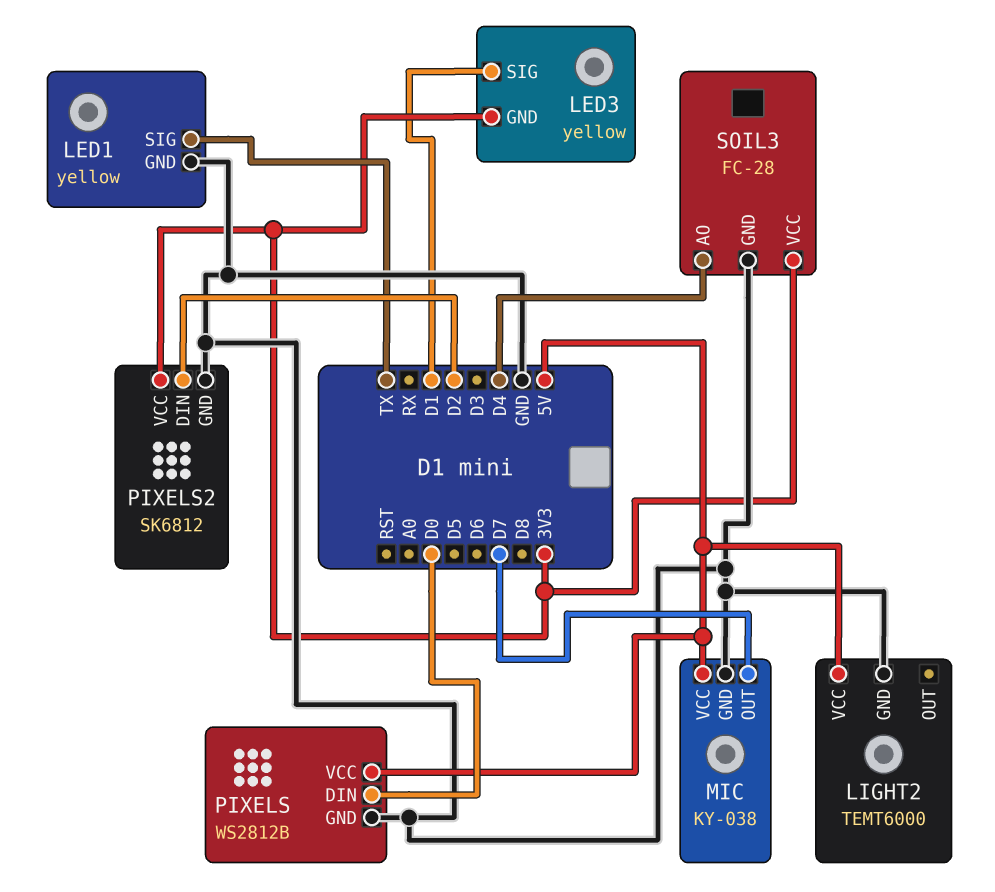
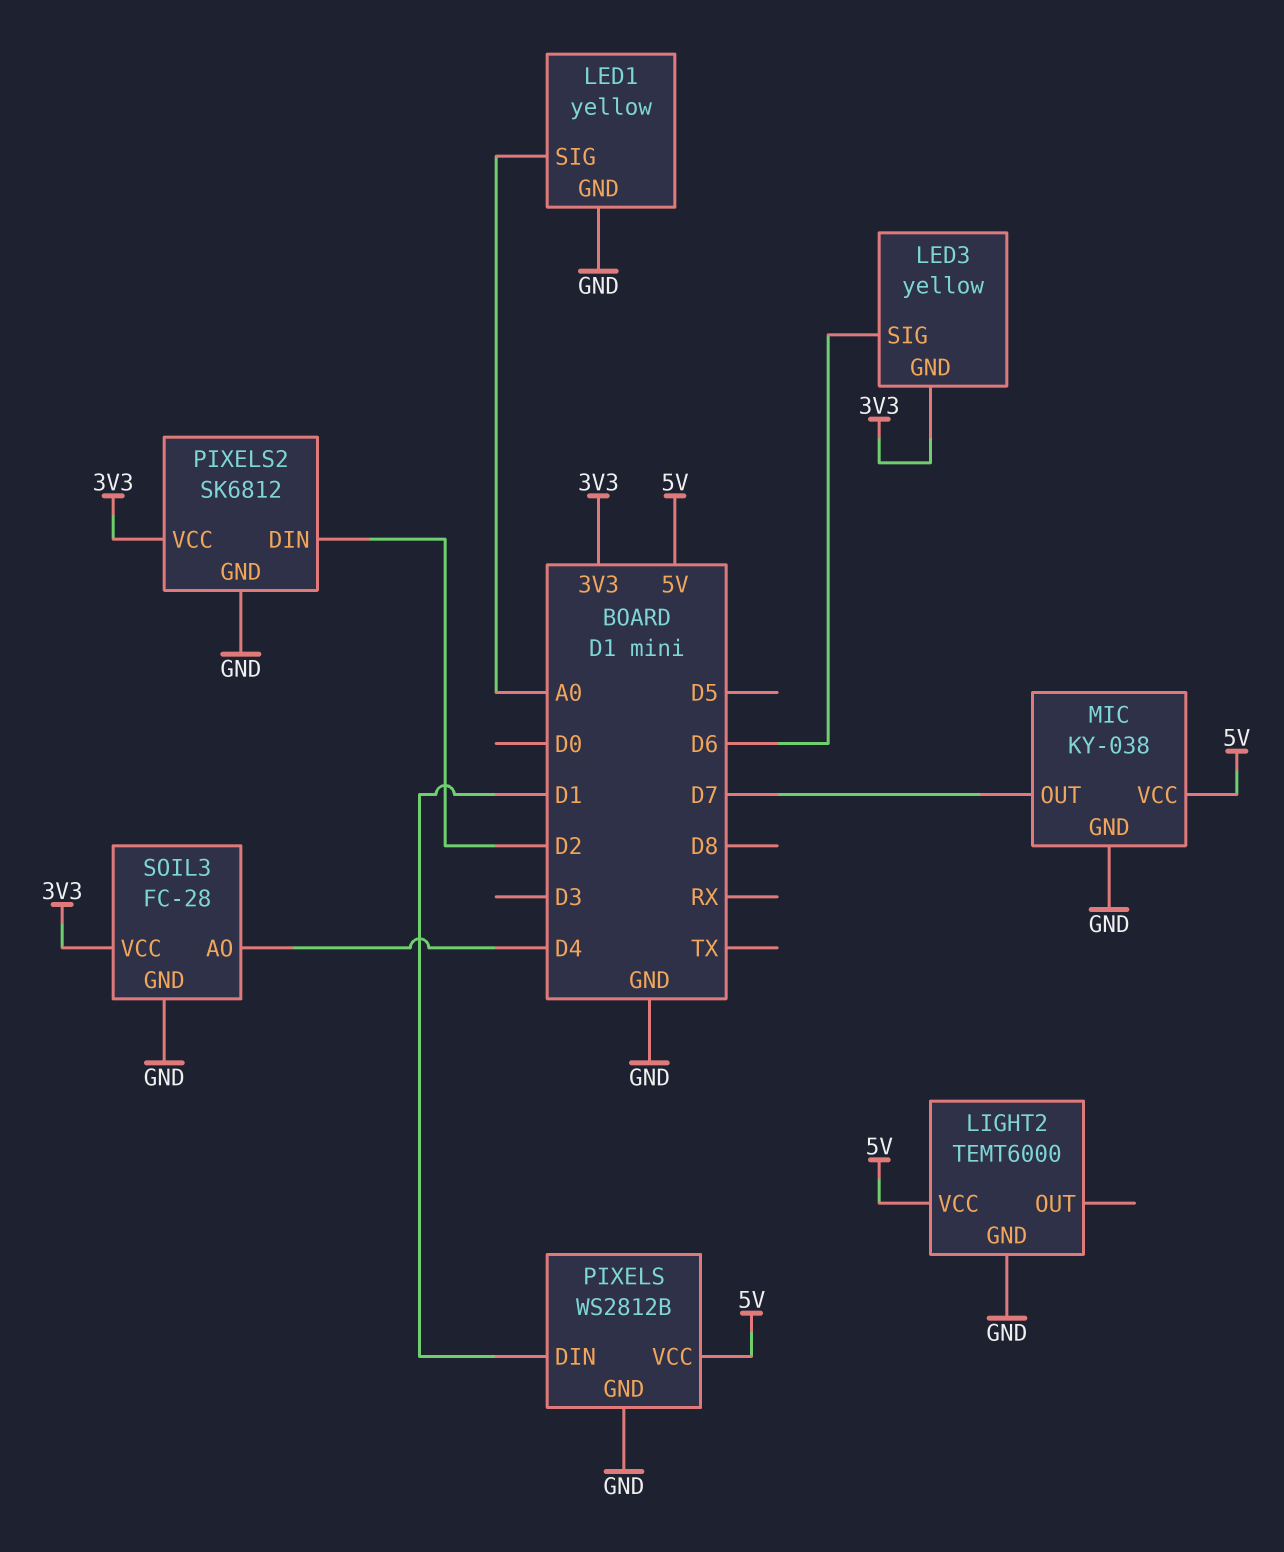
LED1 pin SIG: TX -> A0
LED3 pin SIG: D1 -> D6
PIXELS pin DIN: D0 -> D1

